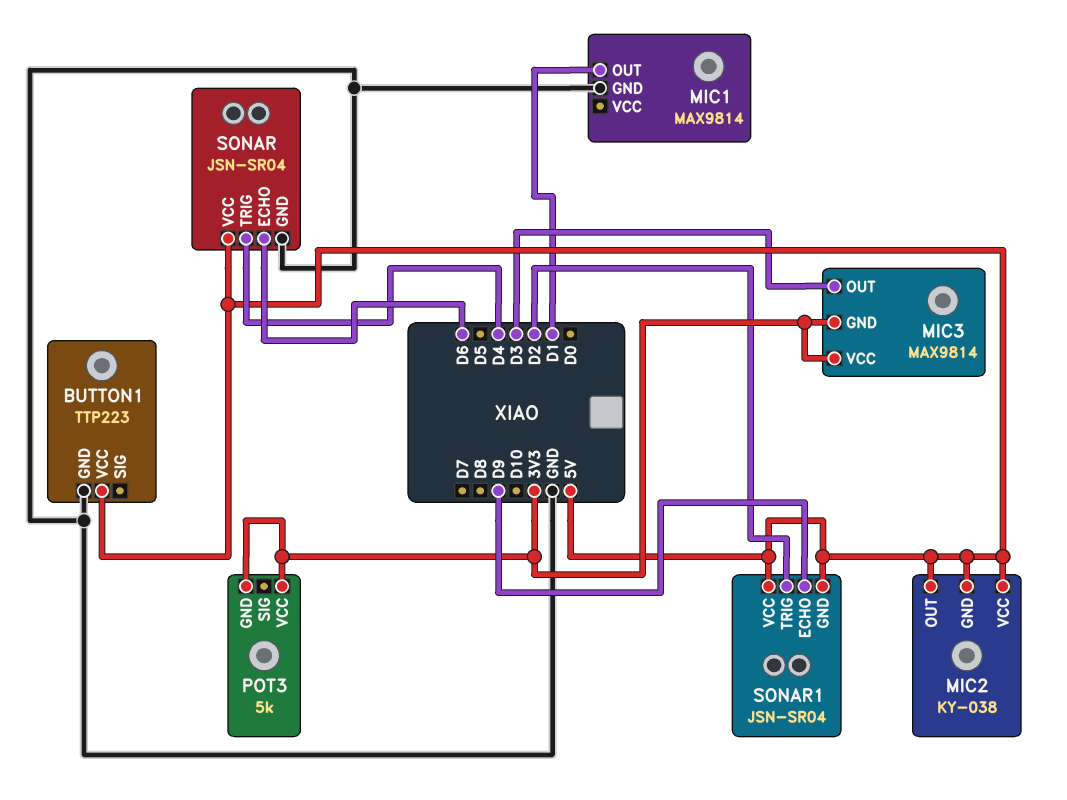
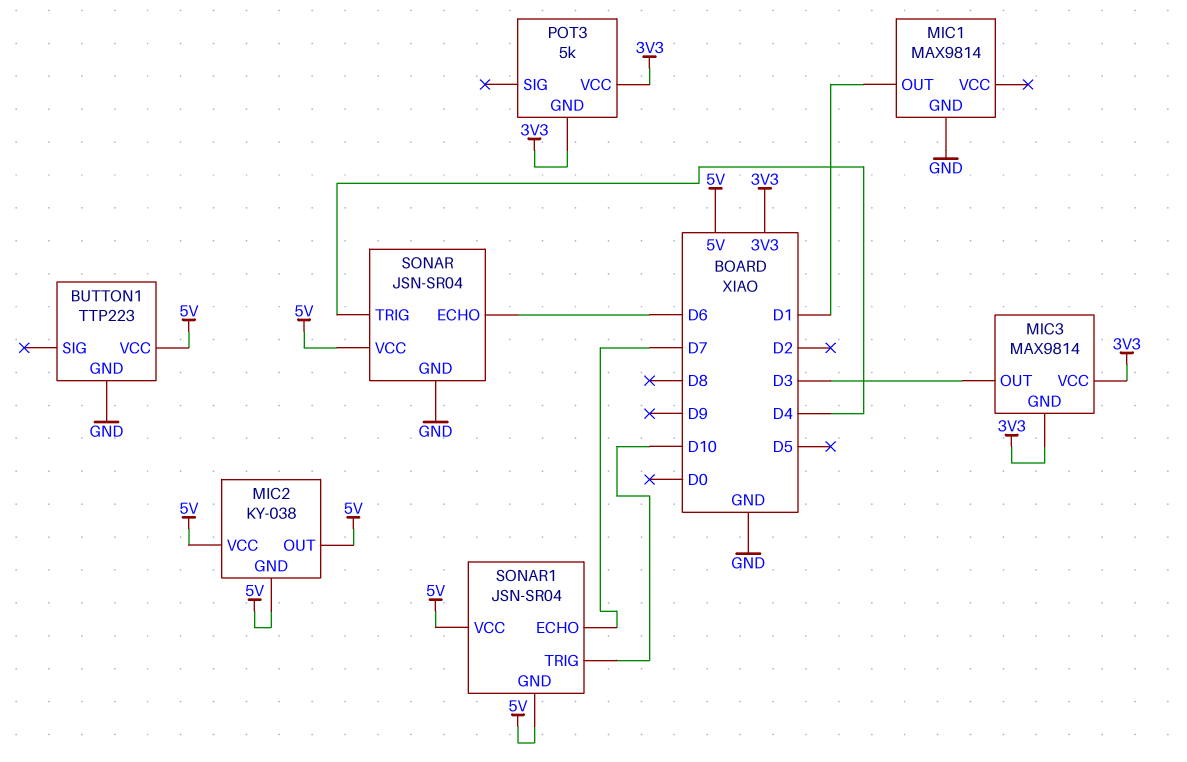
SONAR1 pin ECHO: D9 -> D7
SONAR1 pin TRIG: D2 -> D10

